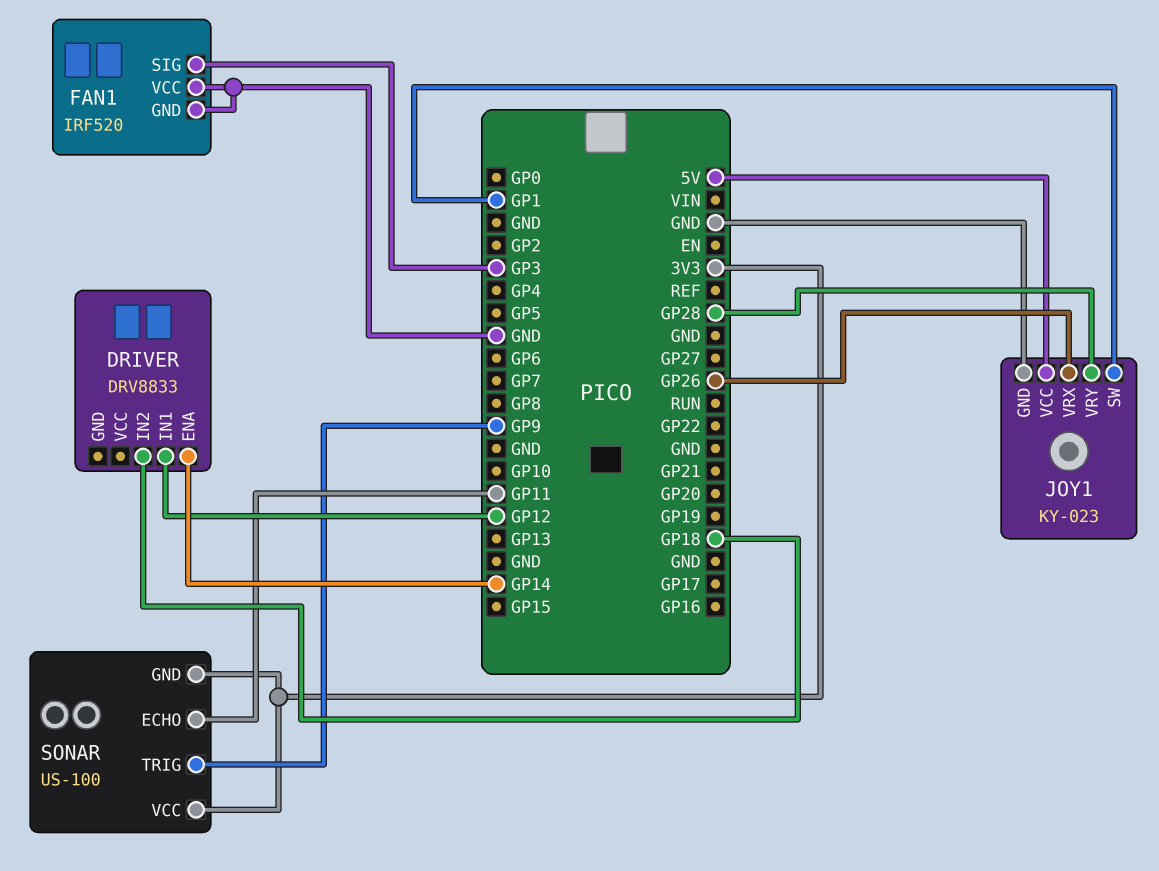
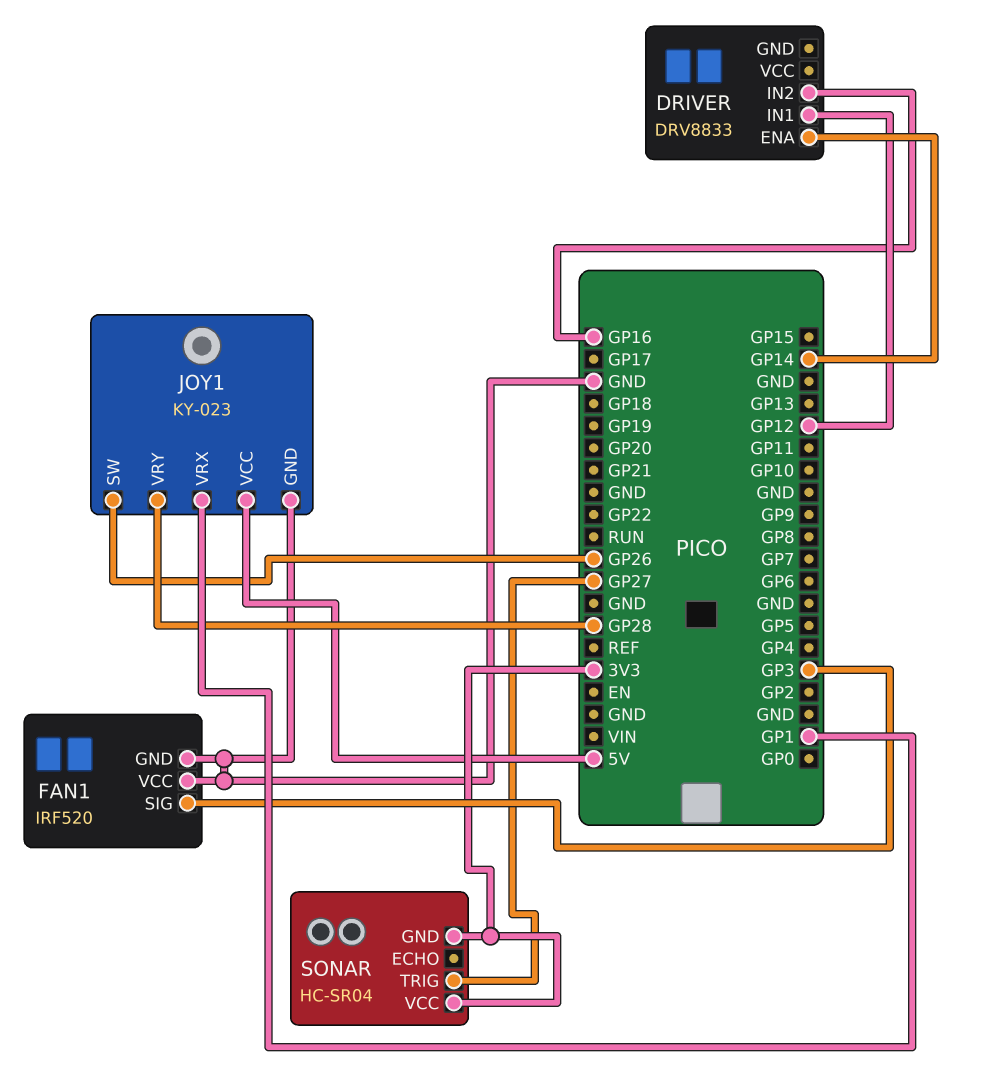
DRIVER pin IN2: GP18 -> GP16
JOY1 pin SW: GP1 -> GP26
JOY1 pin VRX: GP26 -> GP1
SONAR: US-100 -> HC-SR04
SONAR pin ECHO: GP11 -> none
SONAR pin TRIG: GP9 -> GP27

